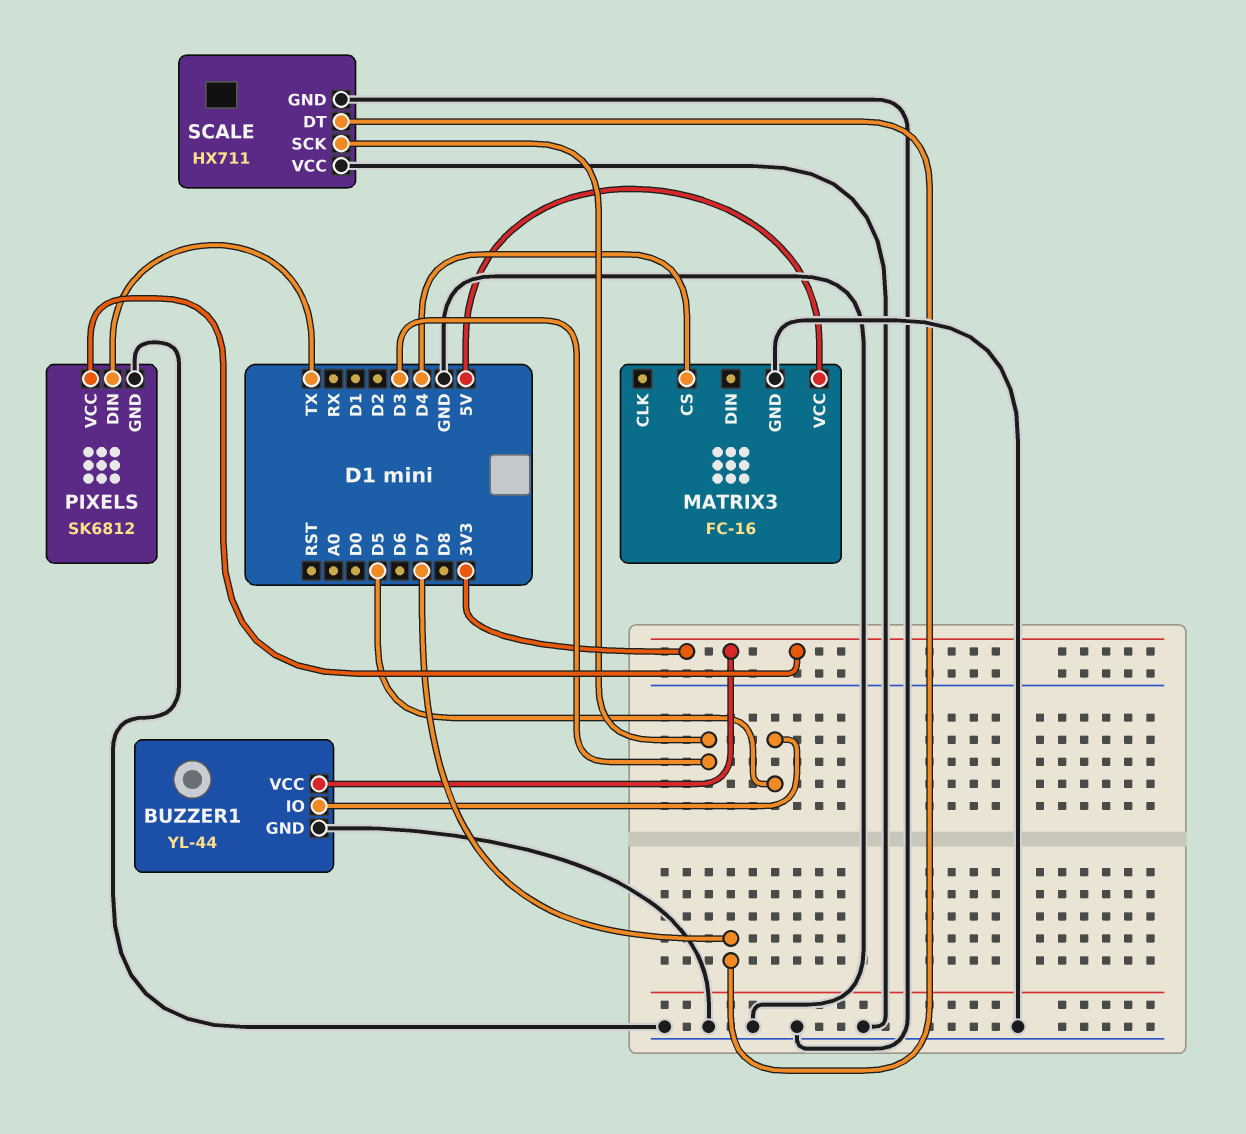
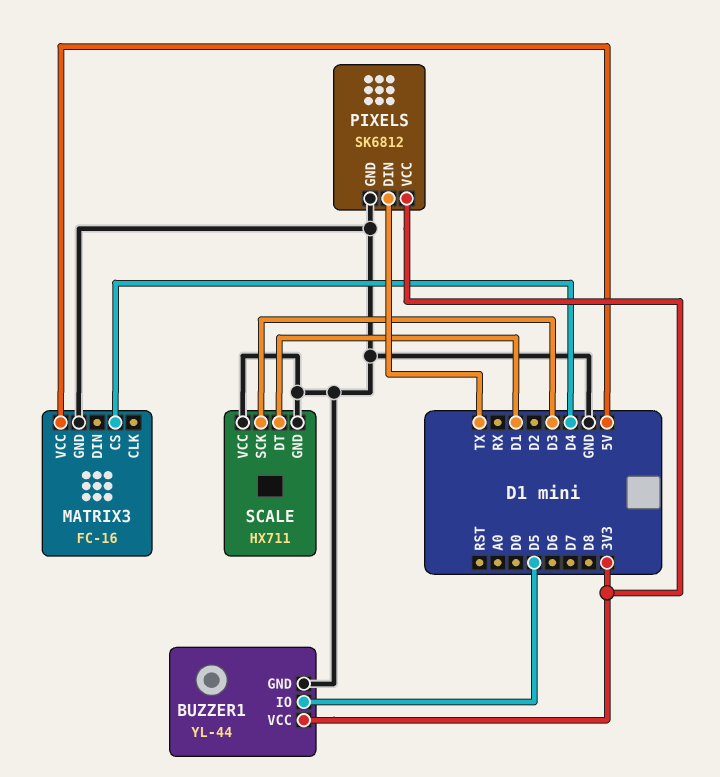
SCALE pin DT: D7 -> D1

